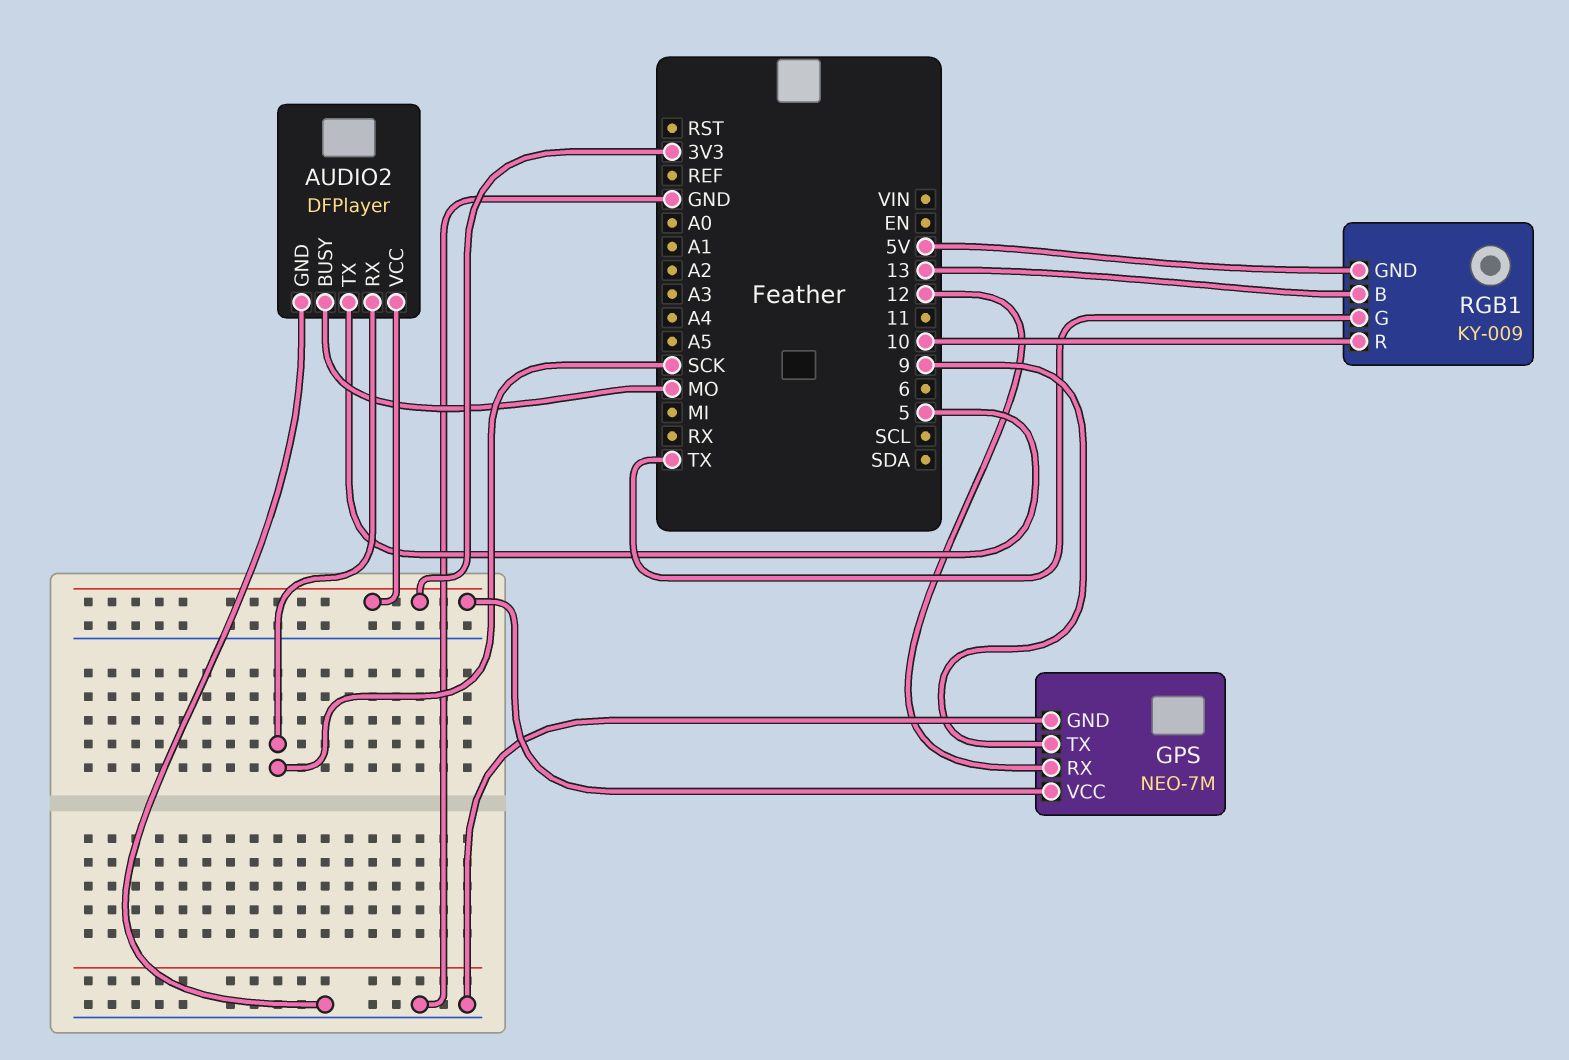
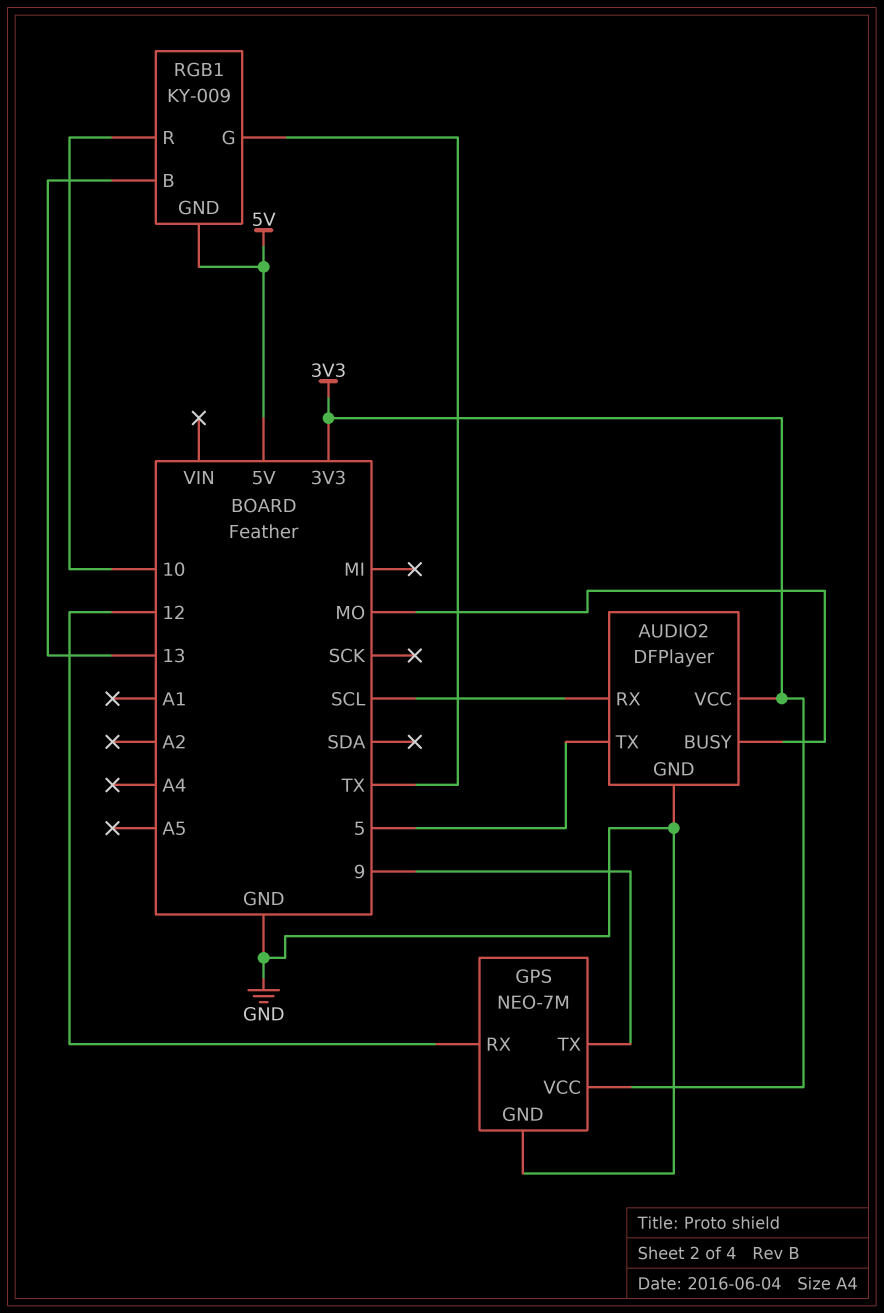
AUDIO2 pin RX: SCK -> SCL

